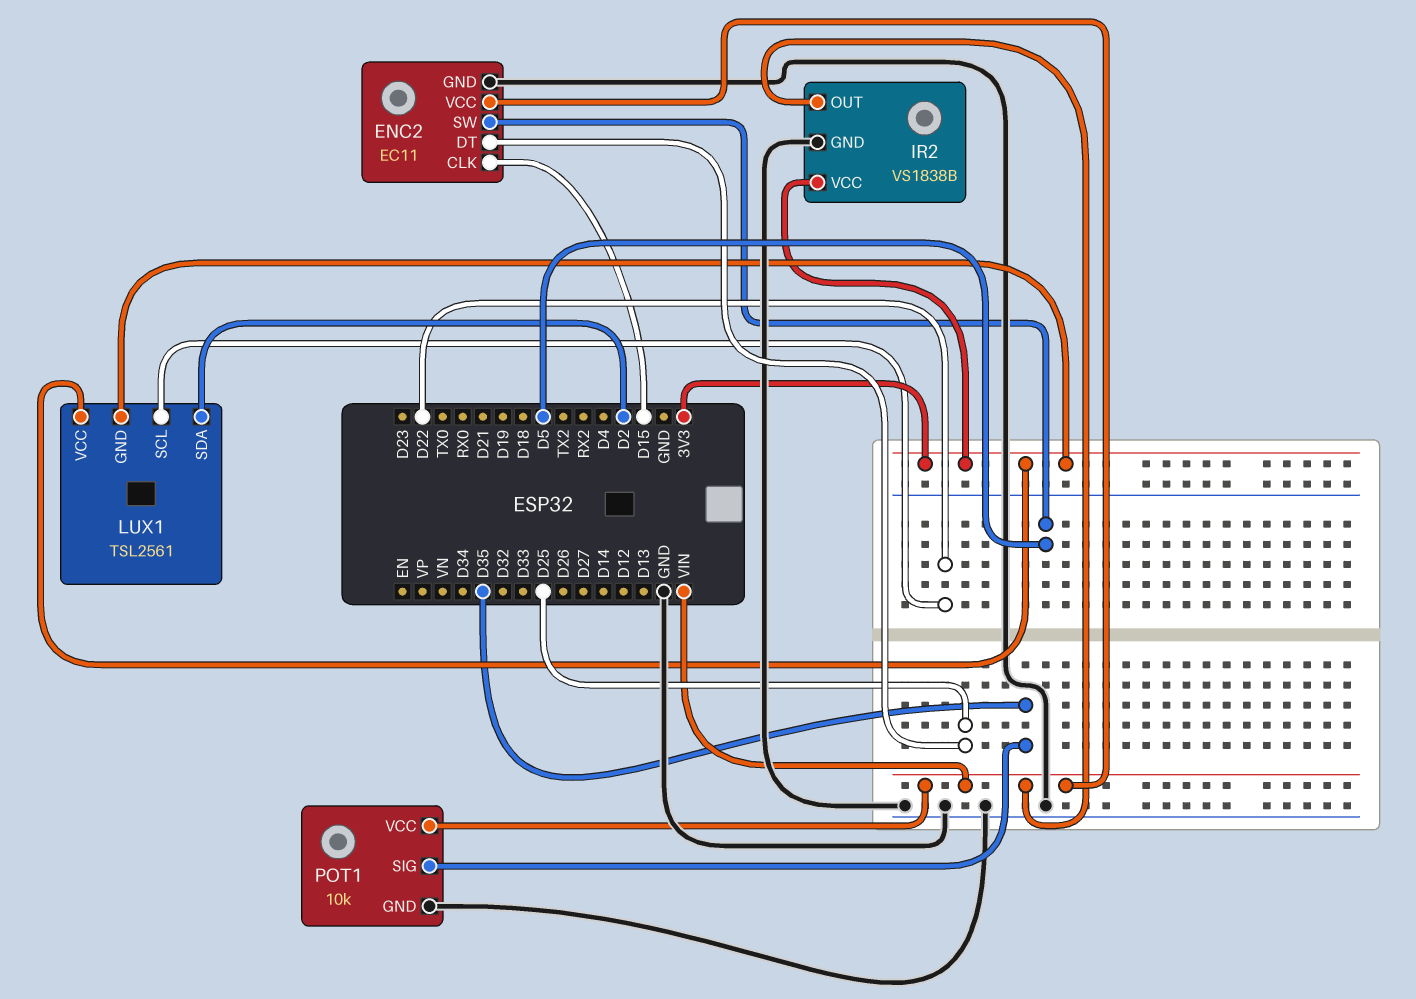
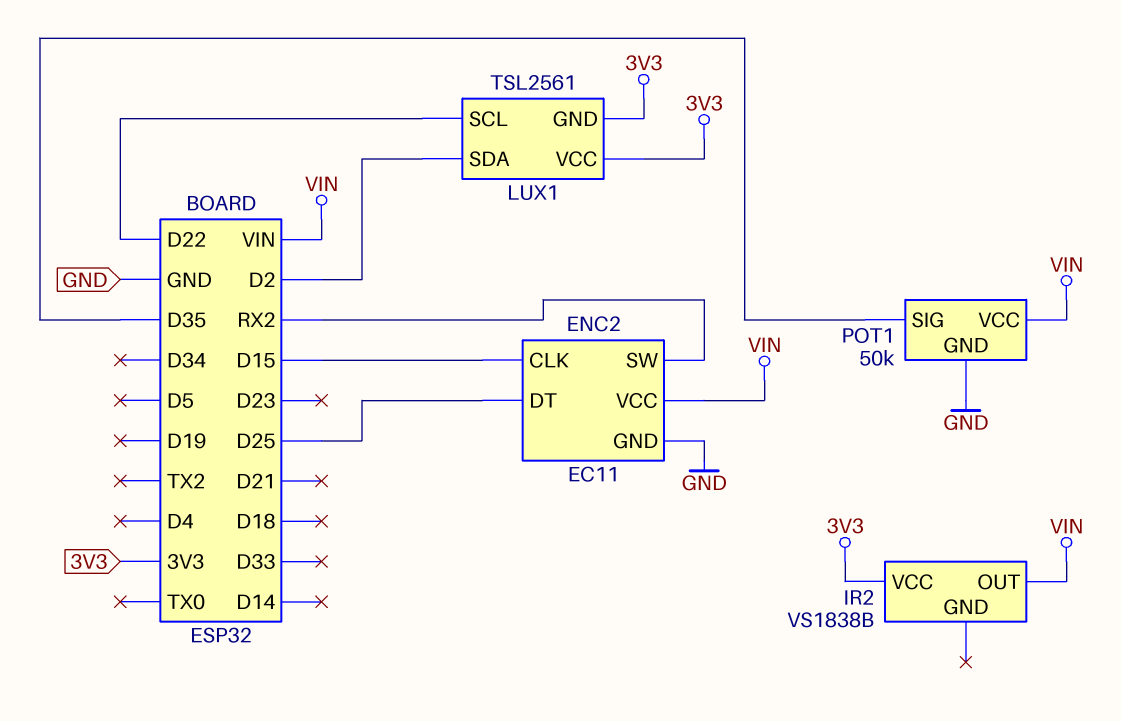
ENC2 pin SW: D5 -> RX2
IR2 pin GND: GND -> none
POT1: 10k -> 50k

